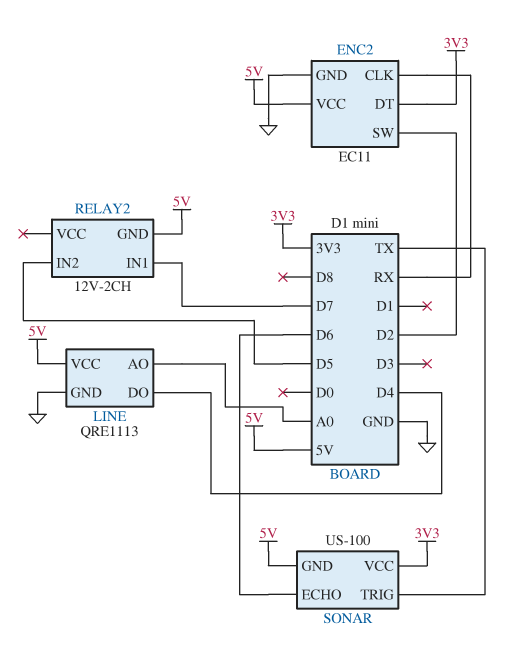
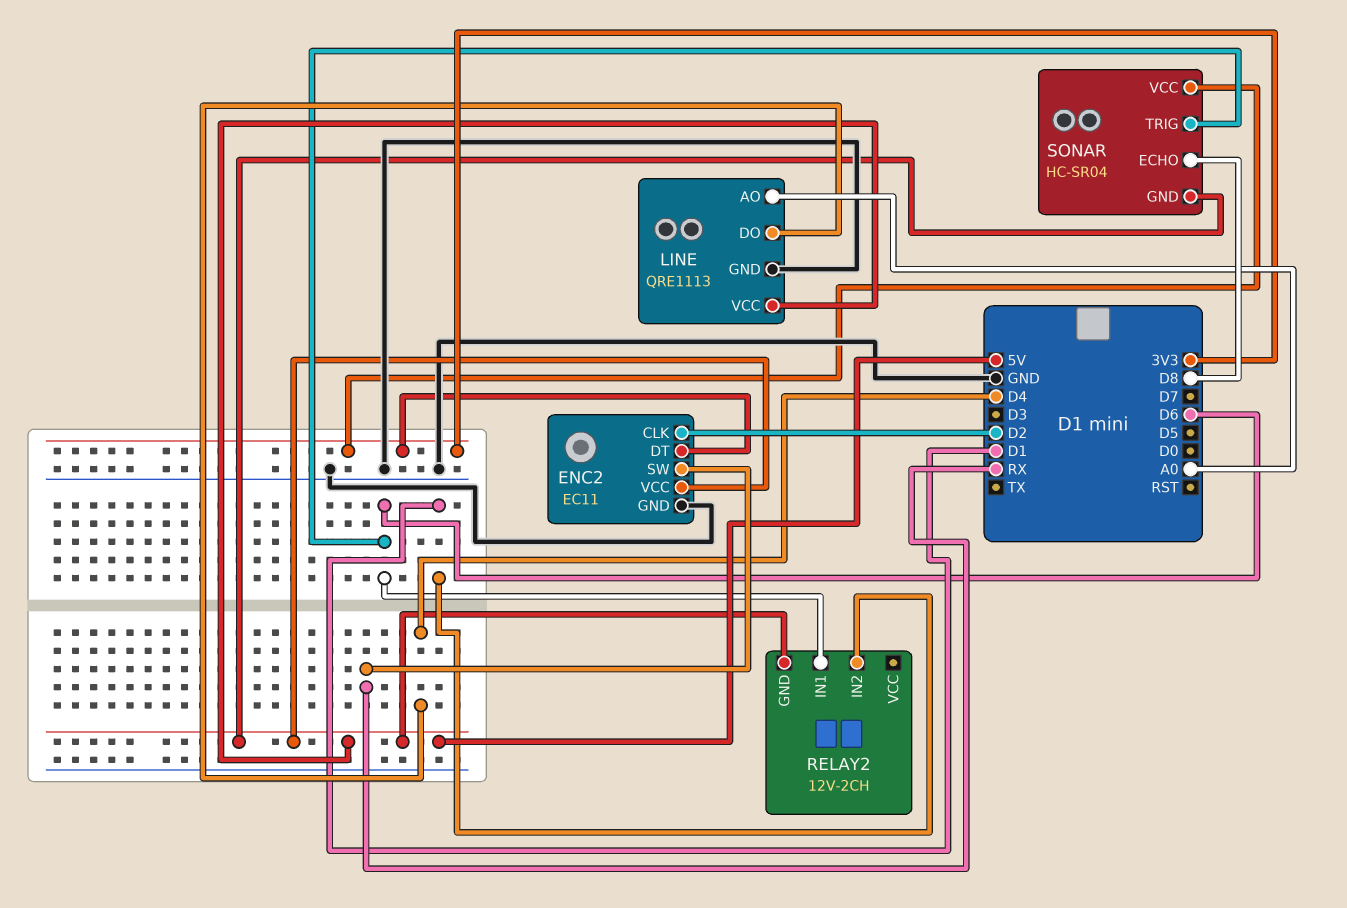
ENC2 pin CLK: RX -> D2
ENC2 pin SW: D2 -> RX
RELAY2 pin IN1: D7 -> D6
RELAY2 pin IN2: D5 -> D1
SONAR: US-100 -> HC-SR04
SONAR pin ECHO: D6 -> D8
SONAR pin TRIG: TX -> D6

